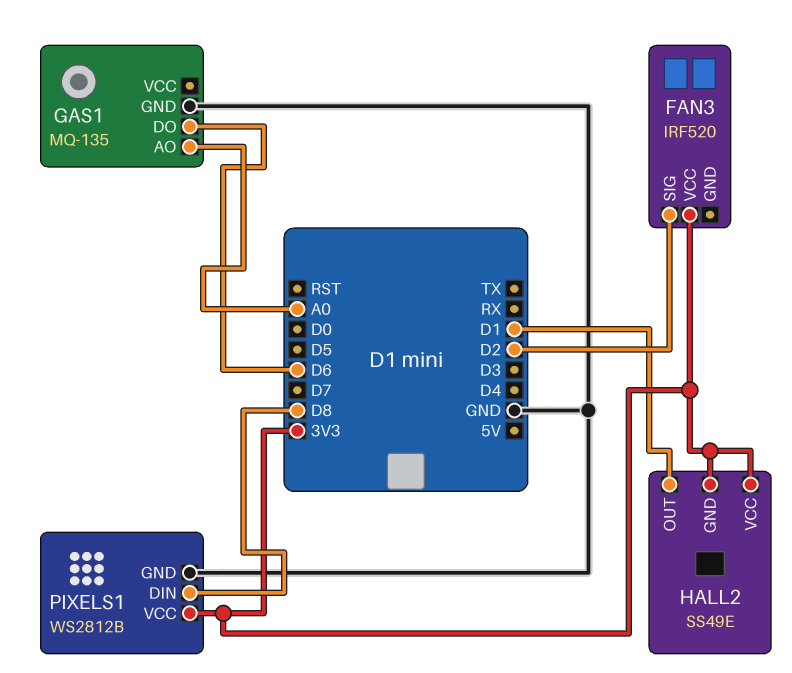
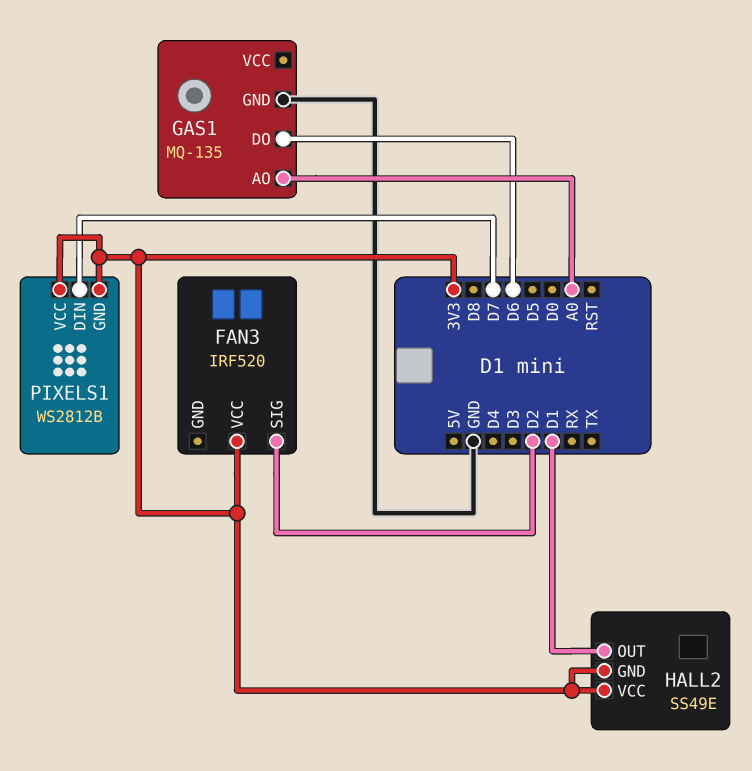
PIXELS1 pin DIN: D8 -> D7
PIXELS1 pin GND: GND -> 3V3

